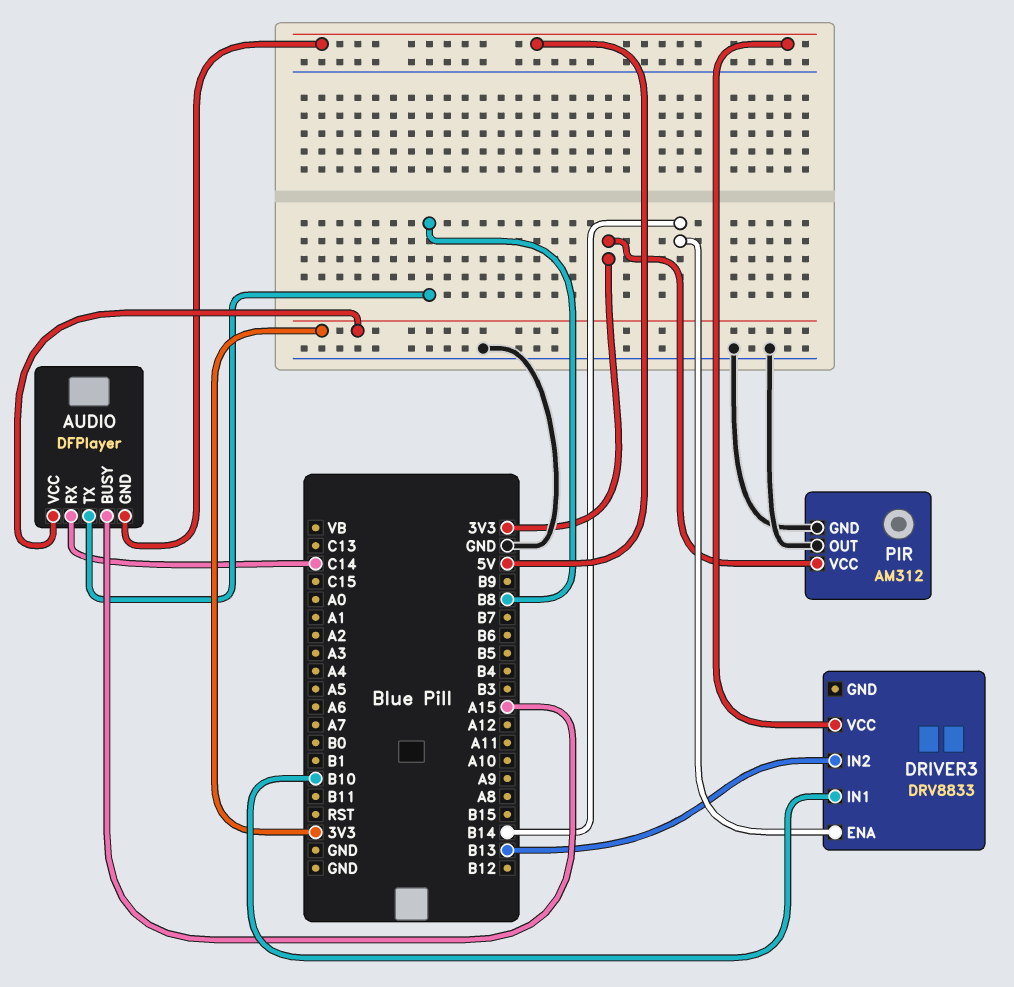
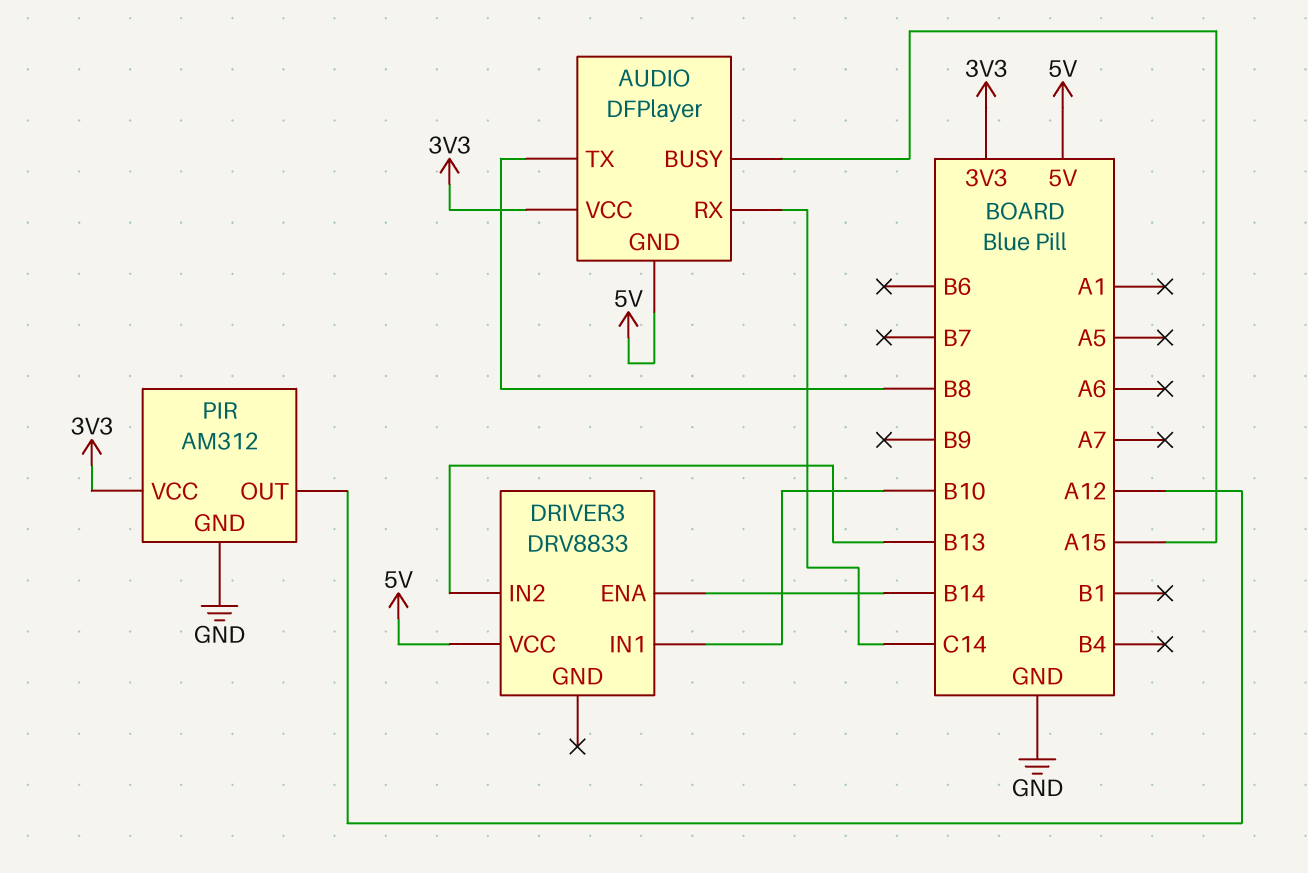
PIR pin OUT: GND -> A12

